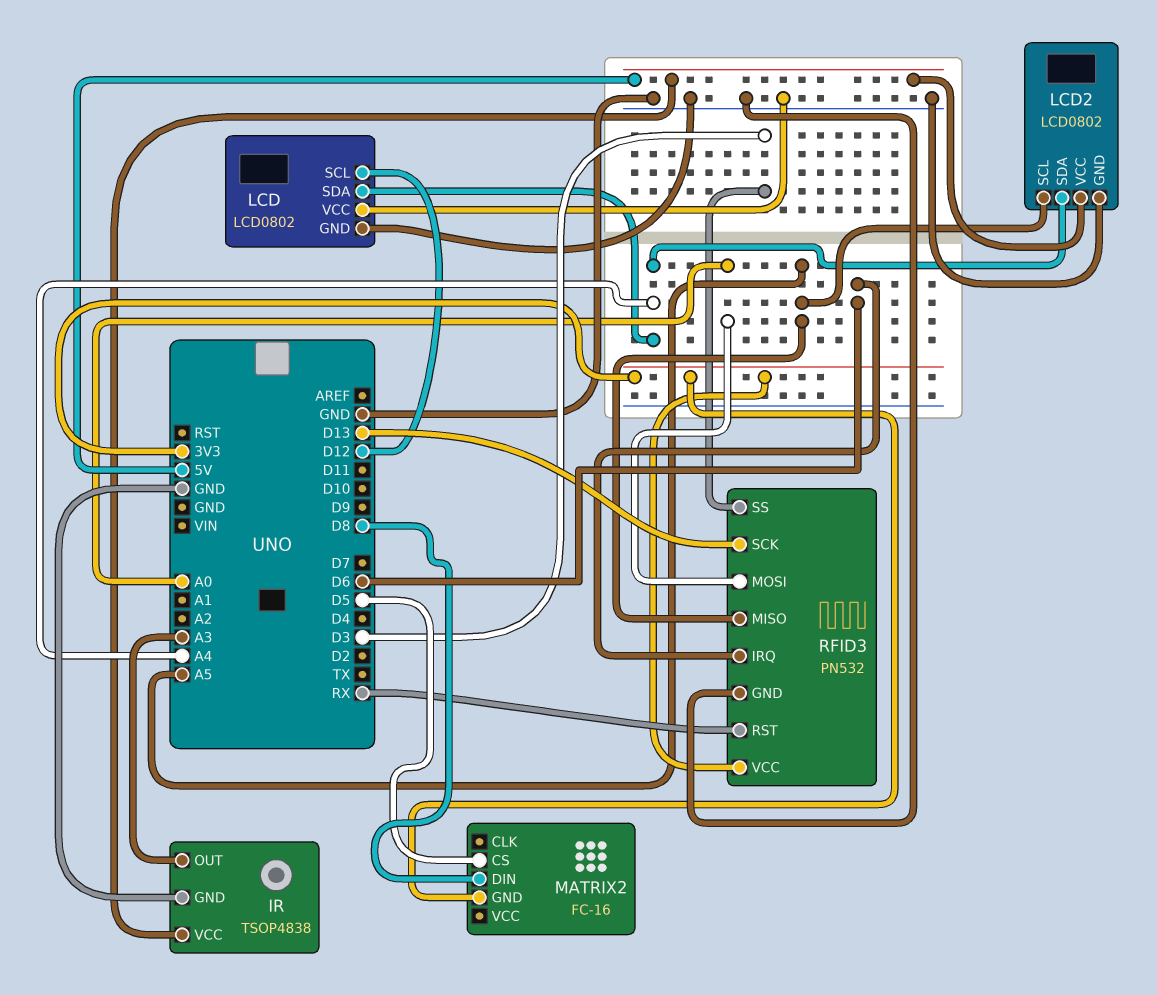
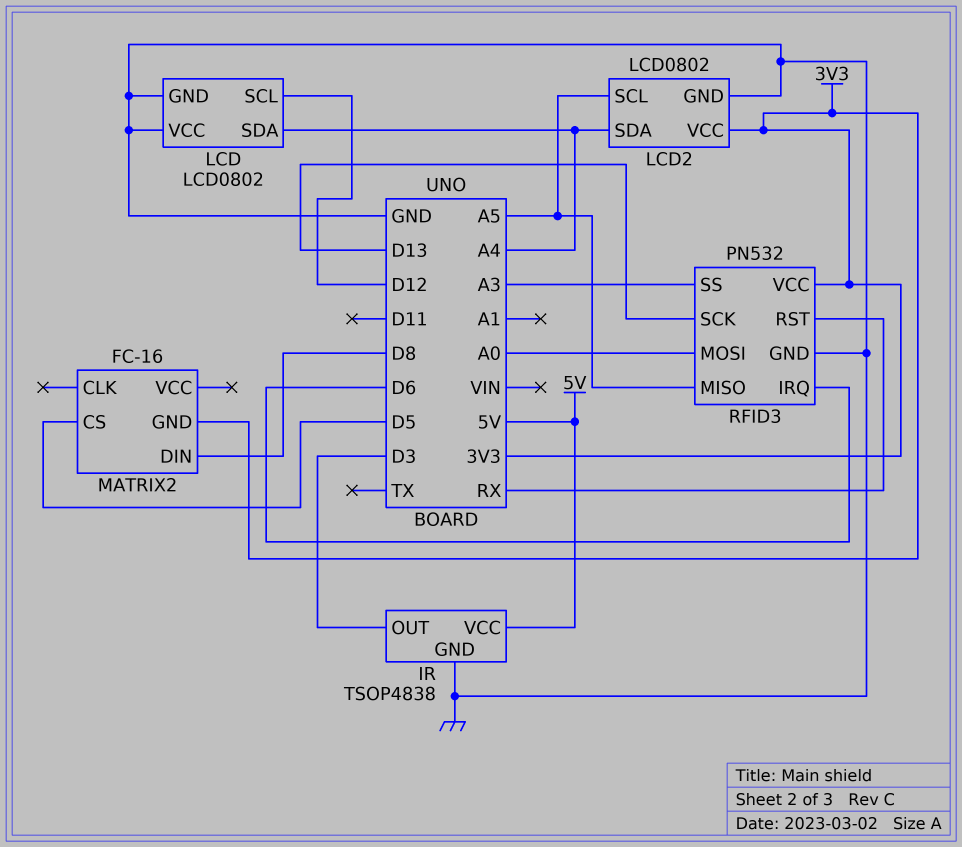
IR pin OUT: A3 -> D3
LCD2 pin VCC: 5V -> 3V3
RFID3 pin SS: D3 -> A3

